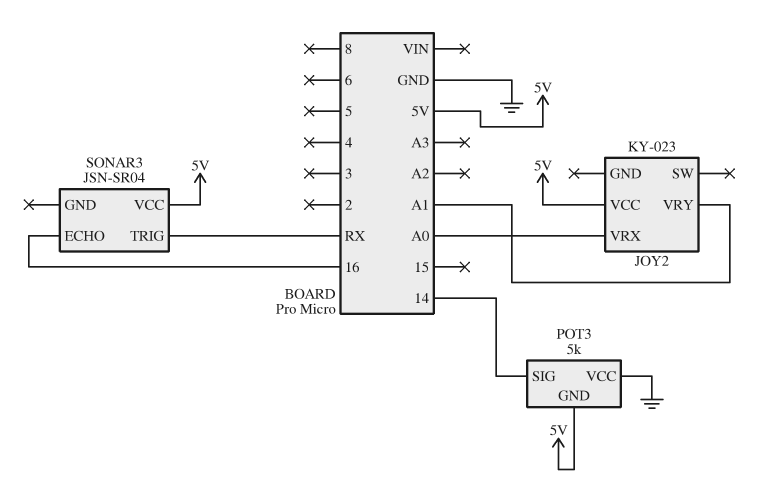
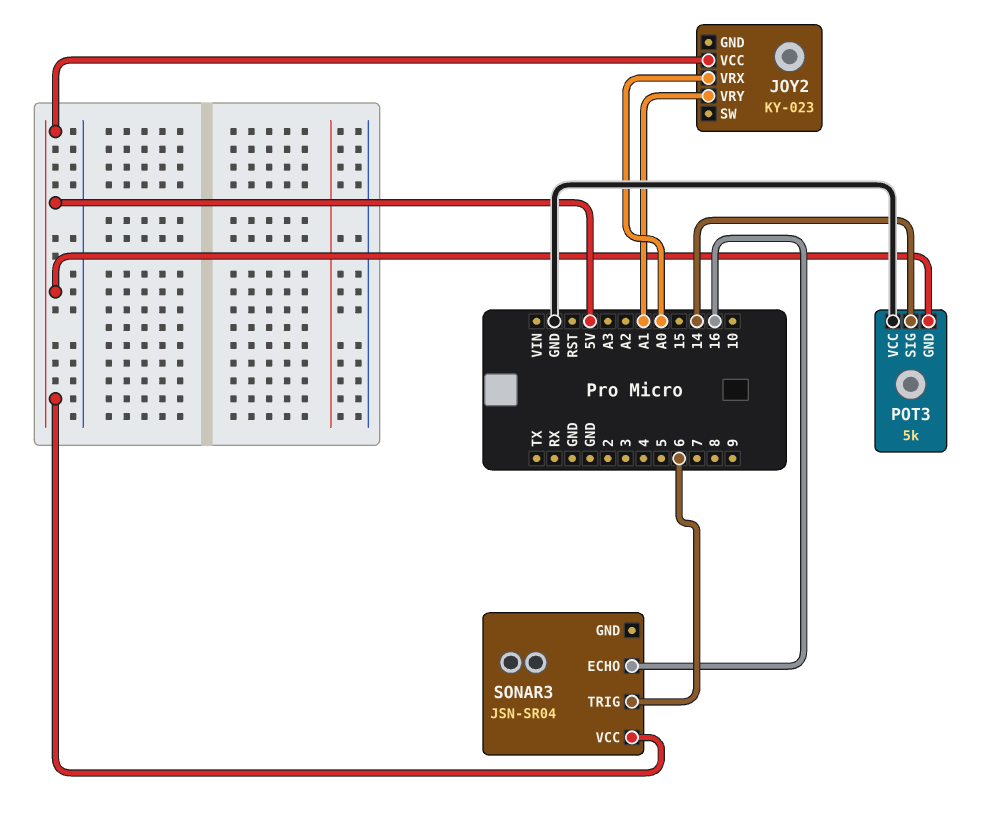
SONAR3 pin TRIG: RX -> 6

